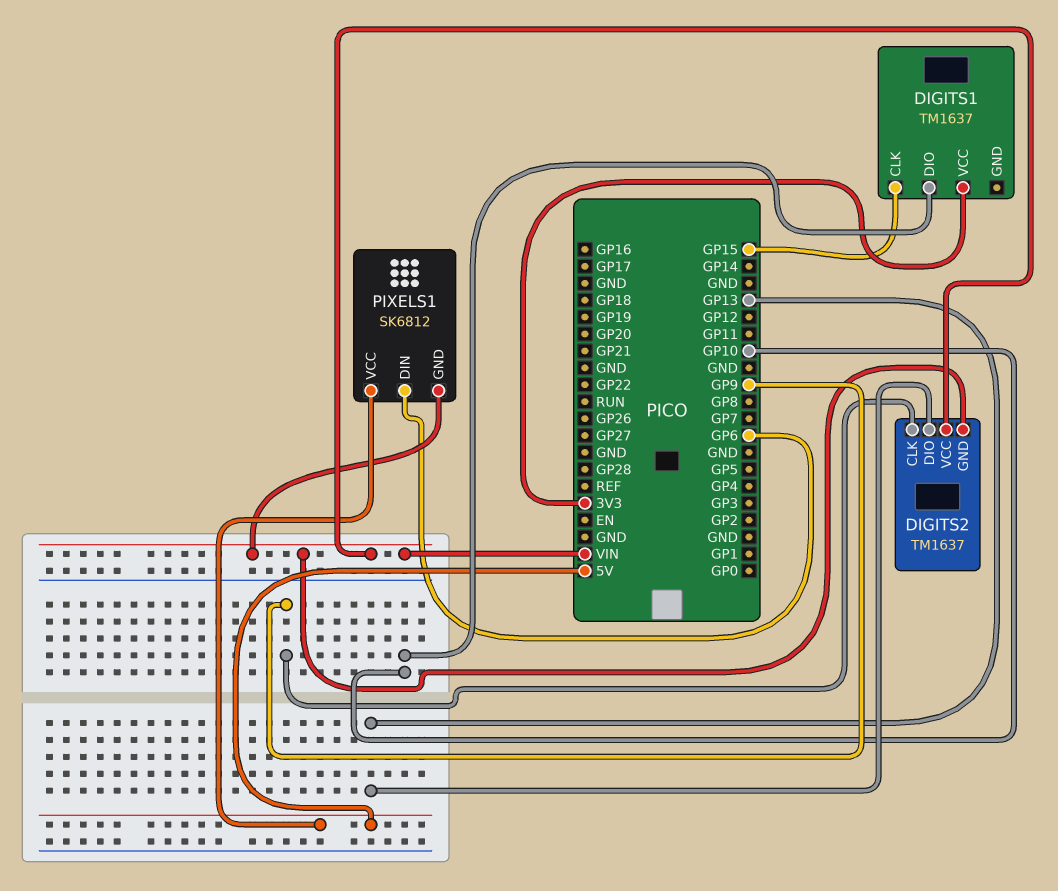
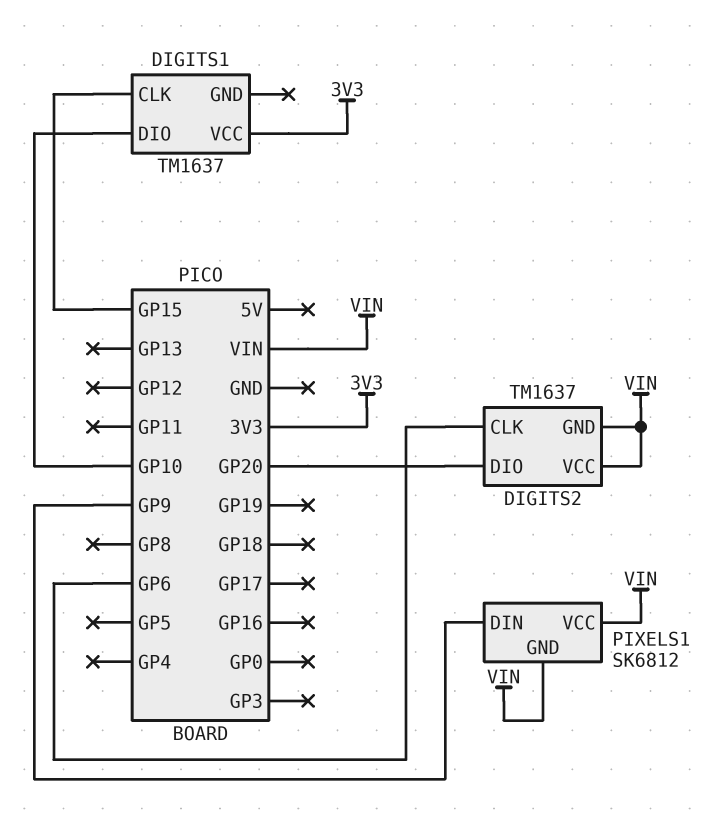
DIGITS2 pin CLK: GP9 -> GP6
DIGITS2 pin DIO: GP13 -> GP20
PIXELS1 pin DIN: GP6 -> GP9
PIXELS1 pin VCC: 5V -> VIN

